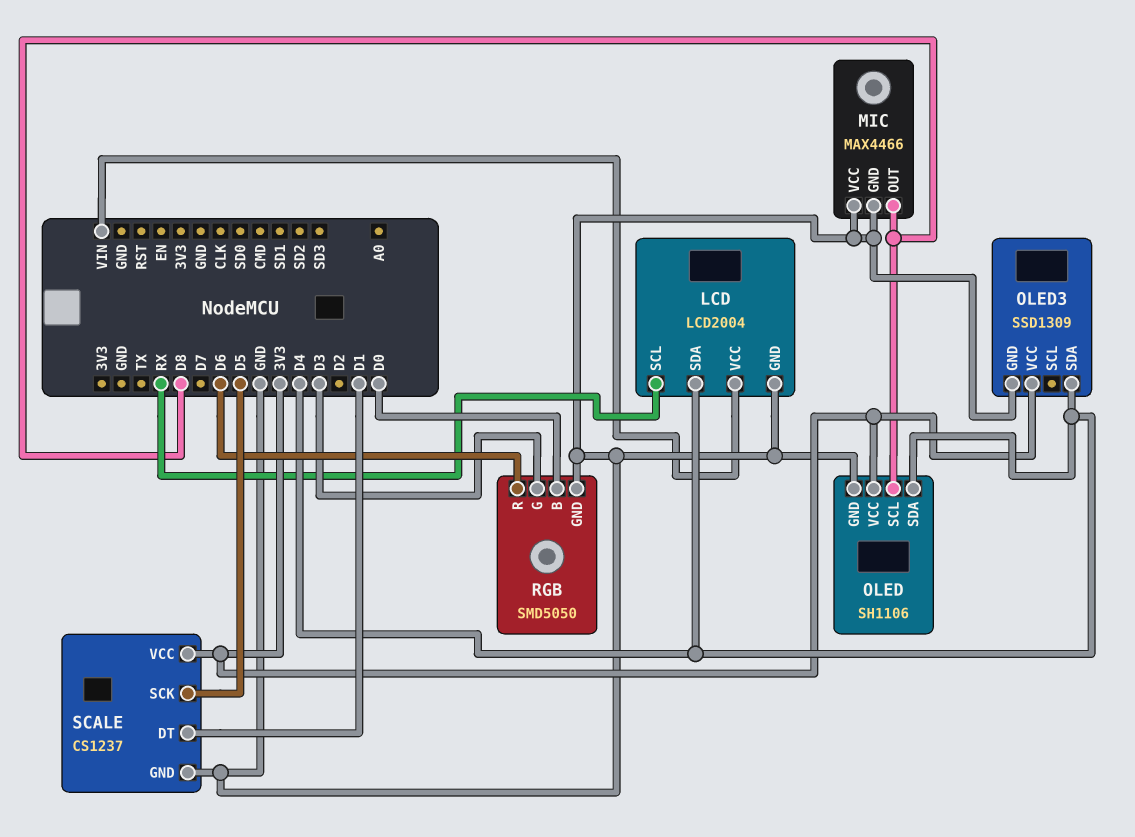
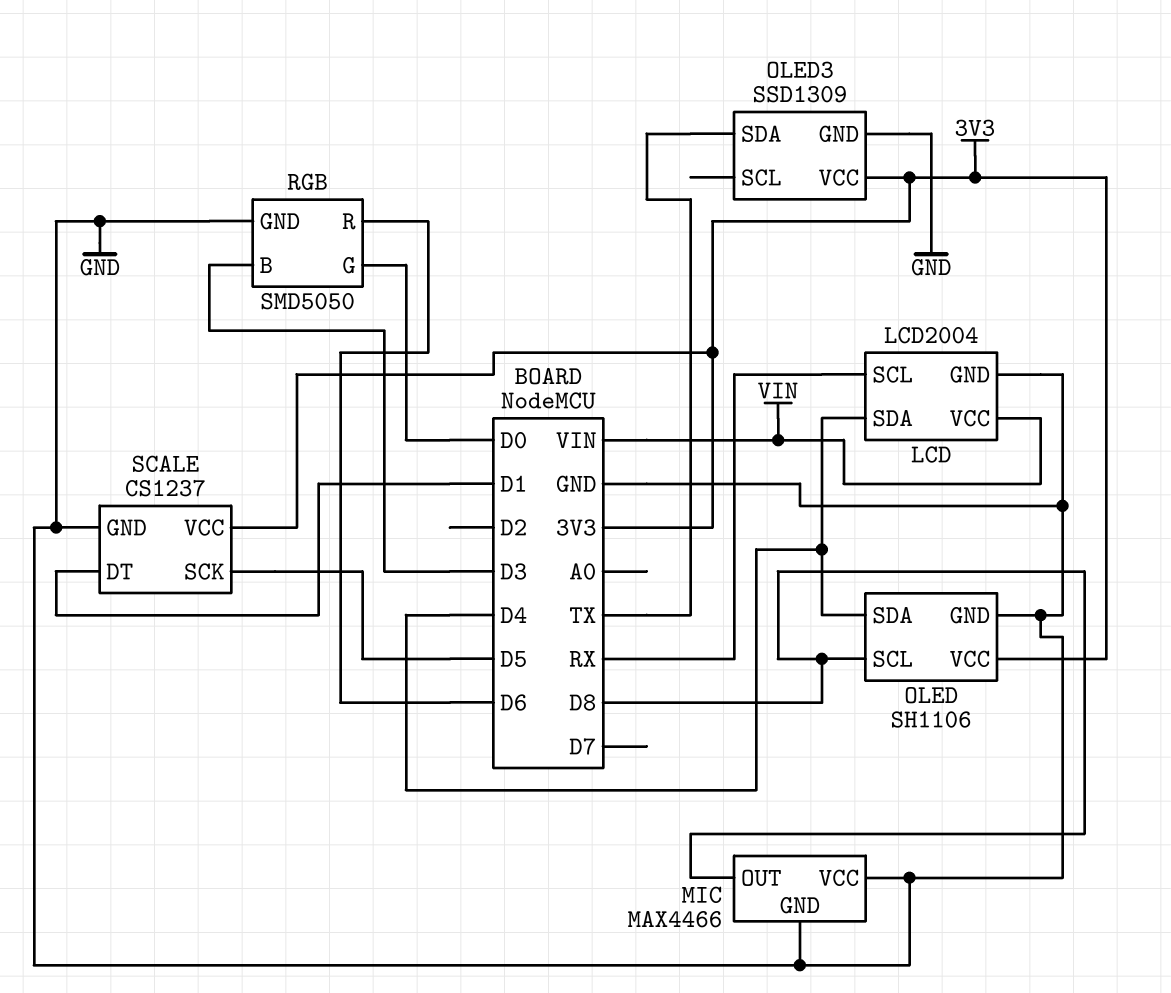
OLED3 pin SDA: D4 -> TX
RGB pin B: D0 -> D3
RGB pin G: D3 -> D0

